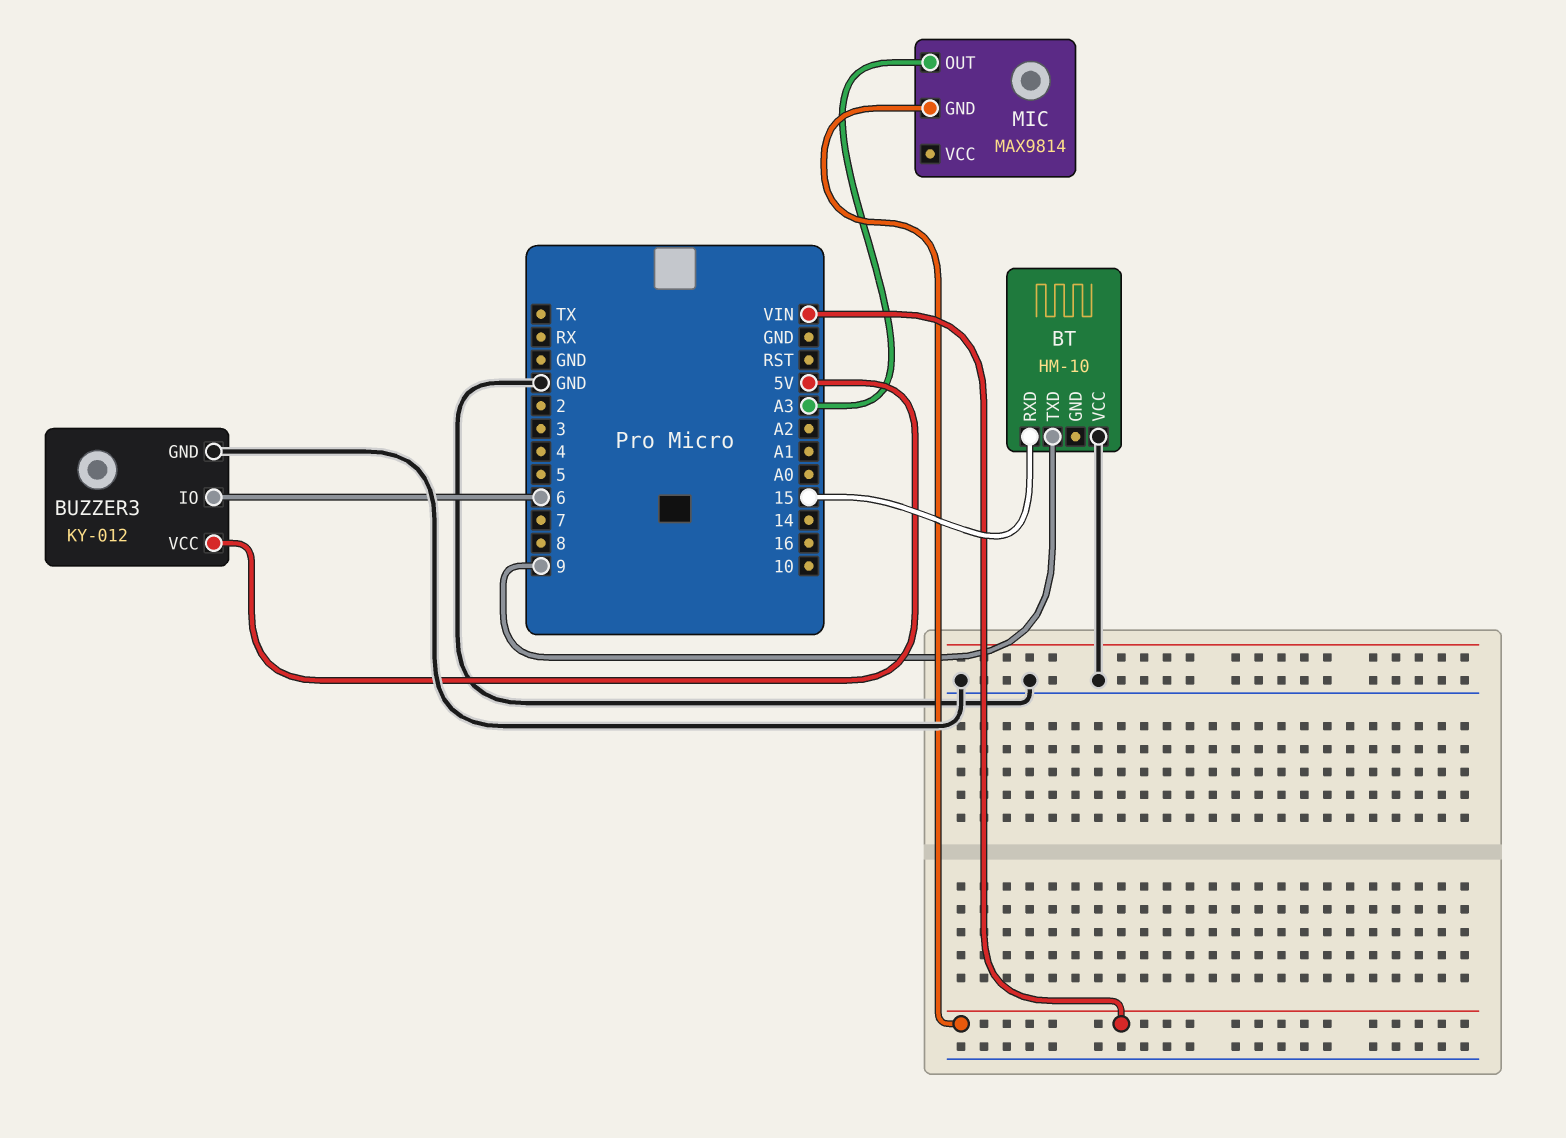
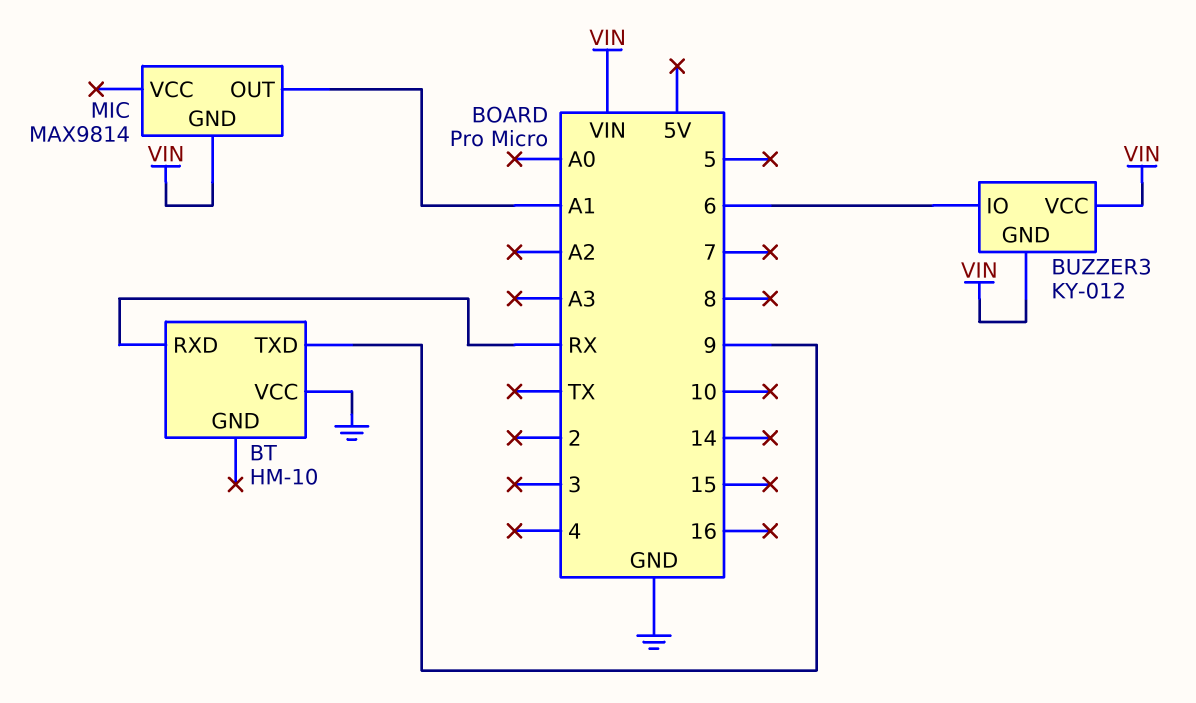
BT pin RXD: 15 -> RX
BUZZER3 pin GND: GND -> VIN
BUZZER3 pin VCC: 5V -> VIN
MIC pin OUT: A3 -> A1

